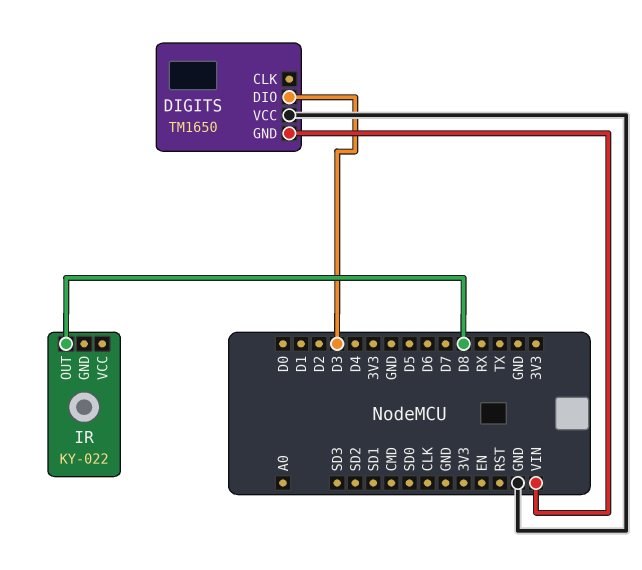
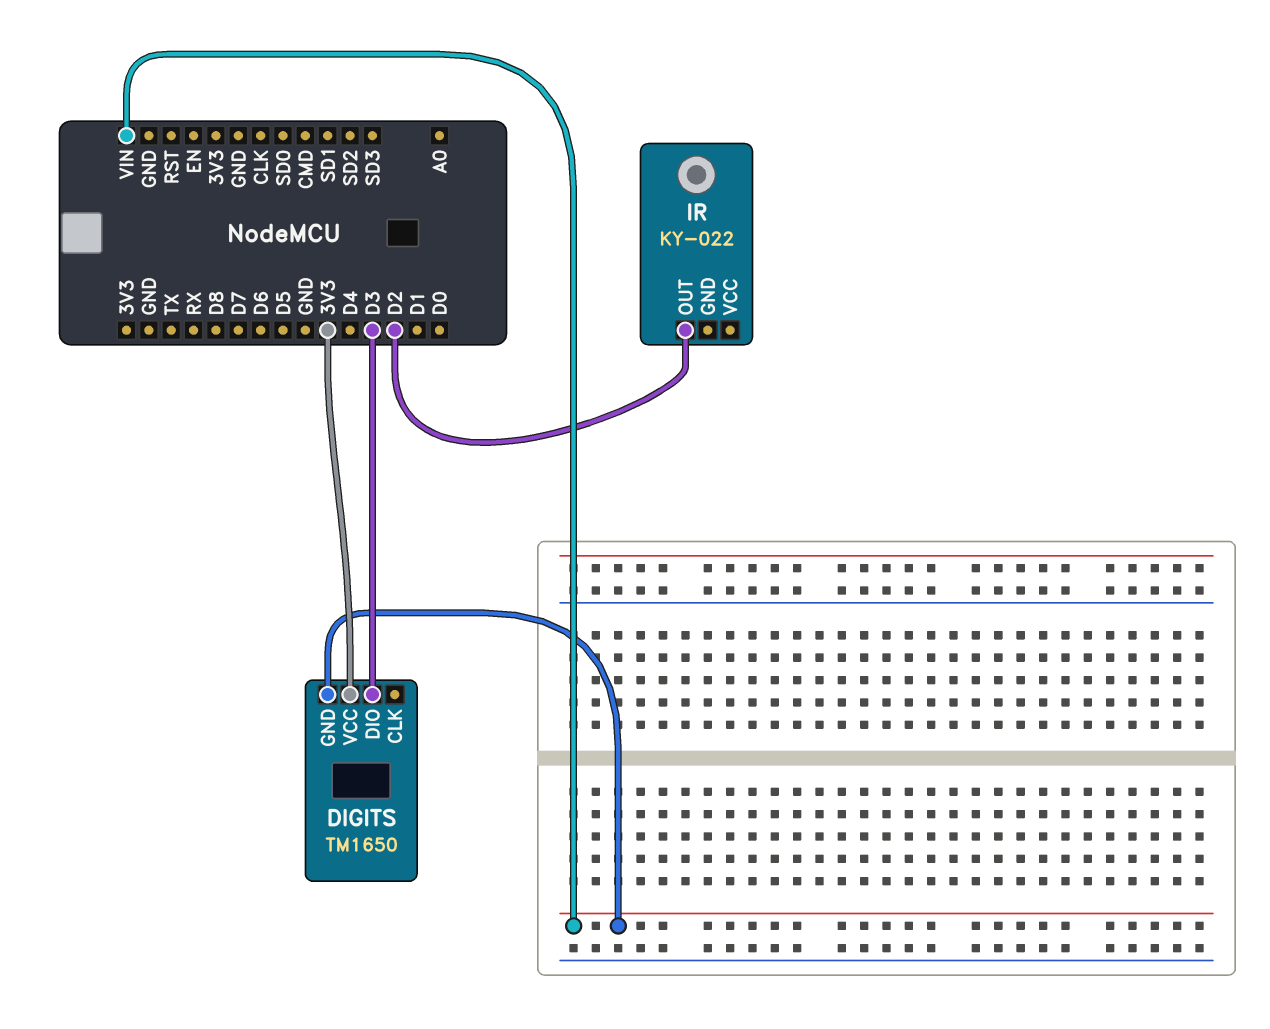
DIGITS pin VCC: GND -> 3V3
IR pin OUT: D8 -> D2

